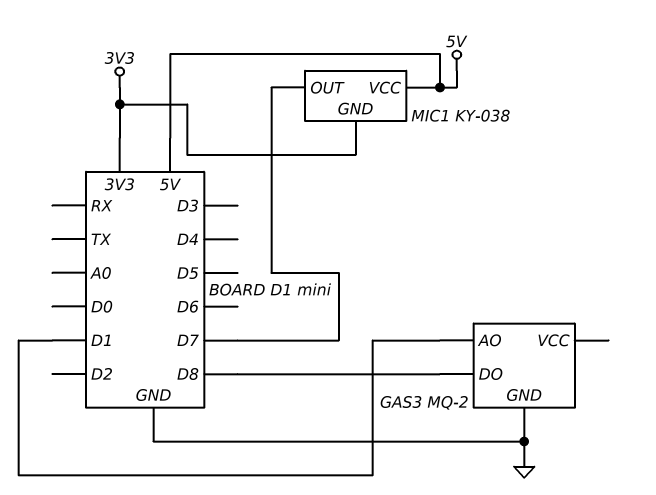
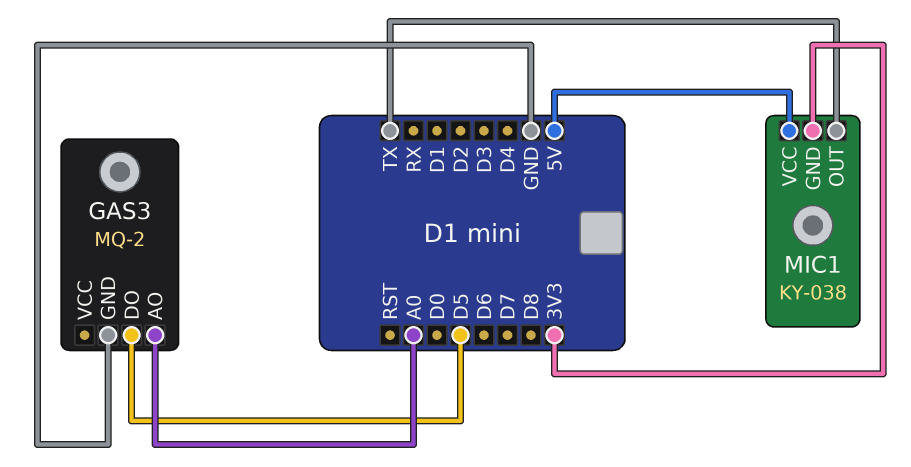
GAS3 pin AO: D1 -> A0
GAS3 pin DO: D8 -> D5
MIC1 pin OUT: D7 -> TX

